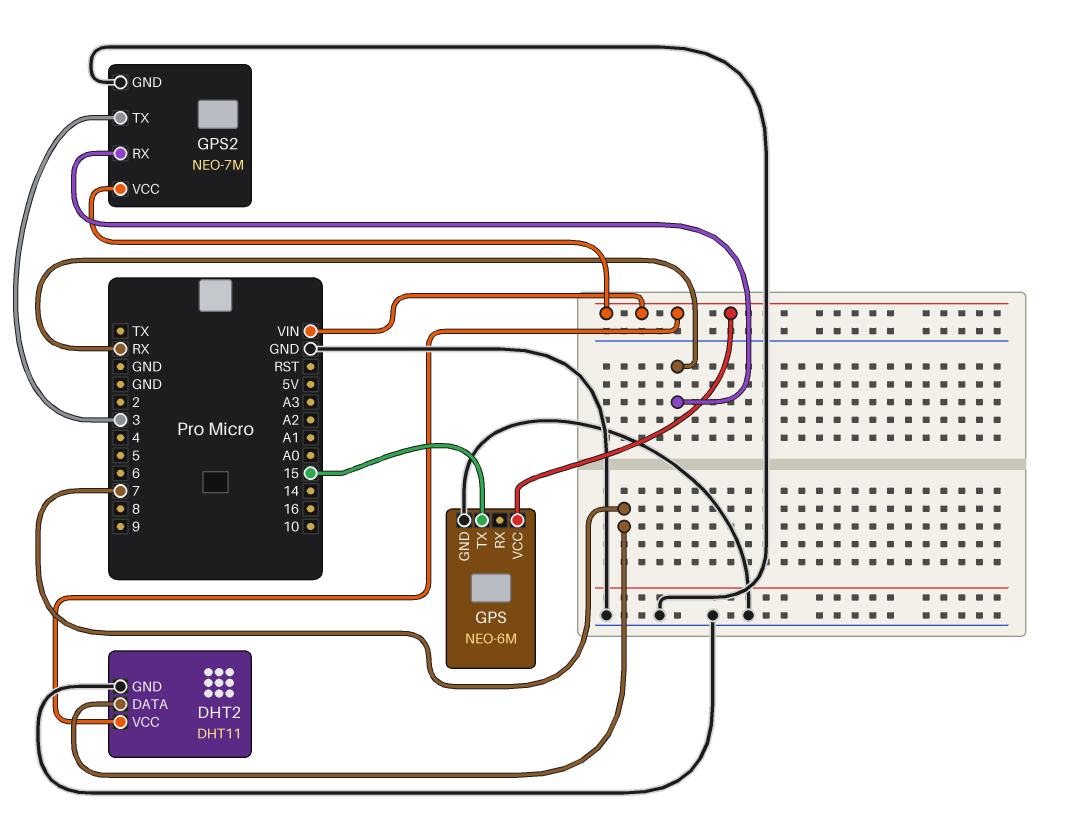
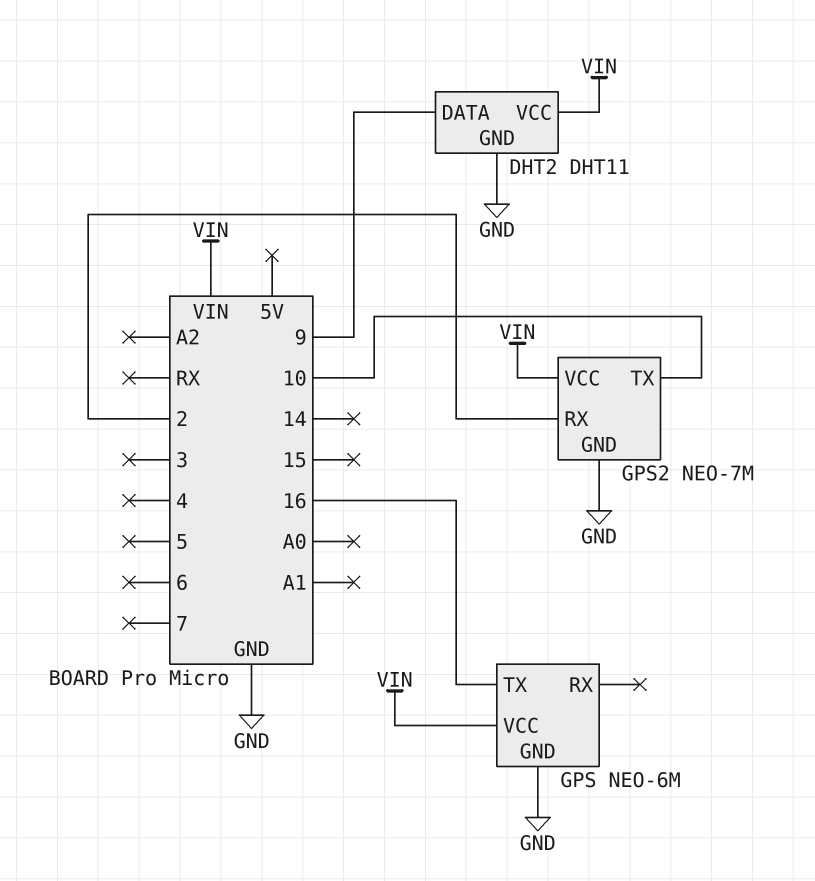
DHT2 pin DATA: 7 -> 9
GPS pin TX: 15 -> 16
GPS2 pin RX: RX -> 2
GPS2 pin TX: 3 -> 10

